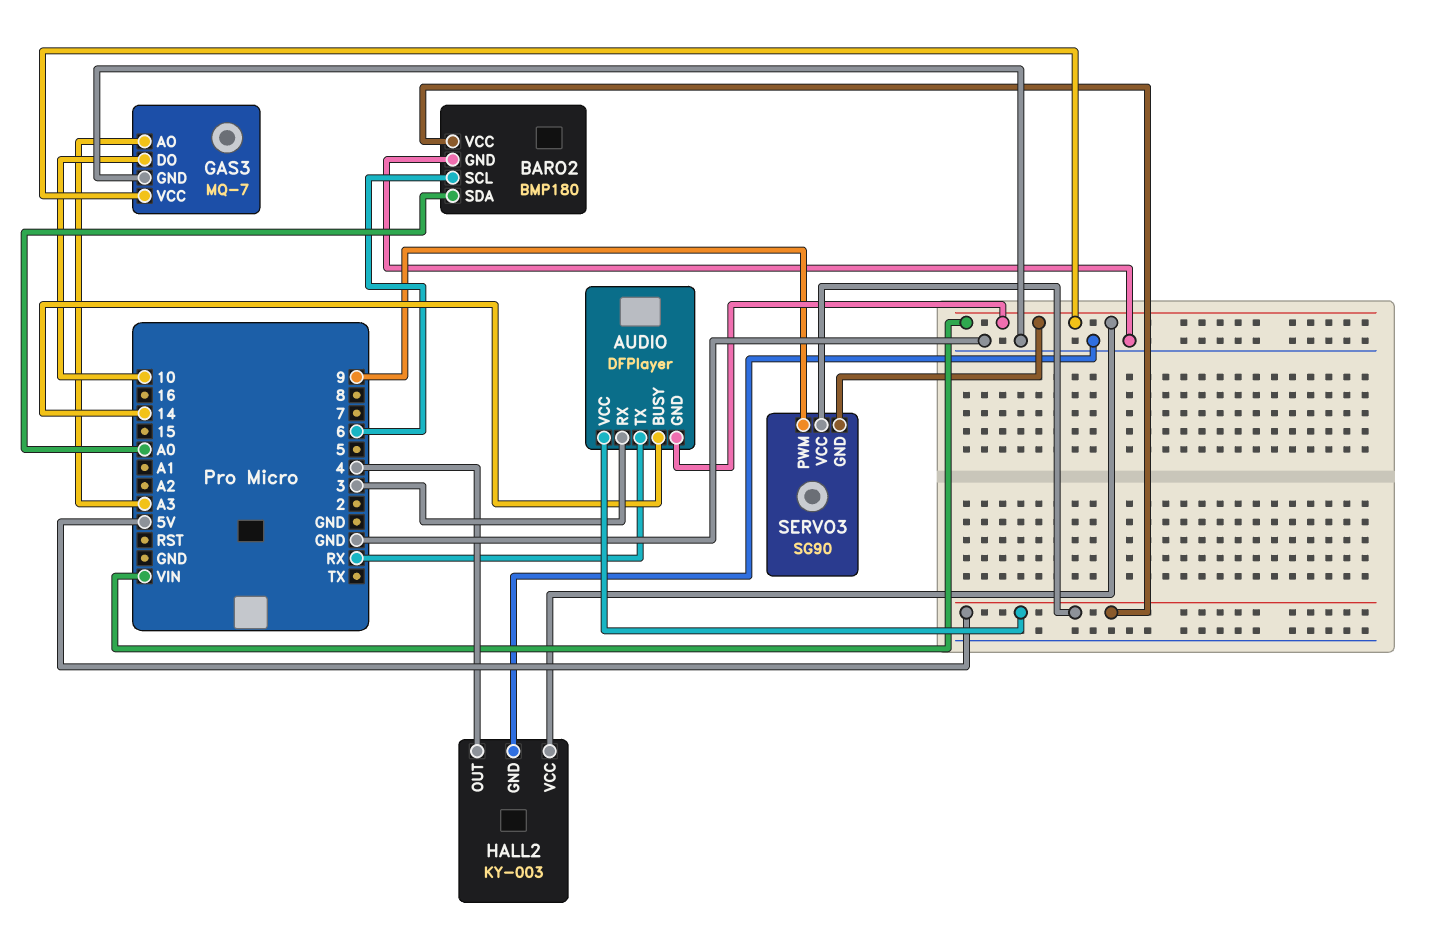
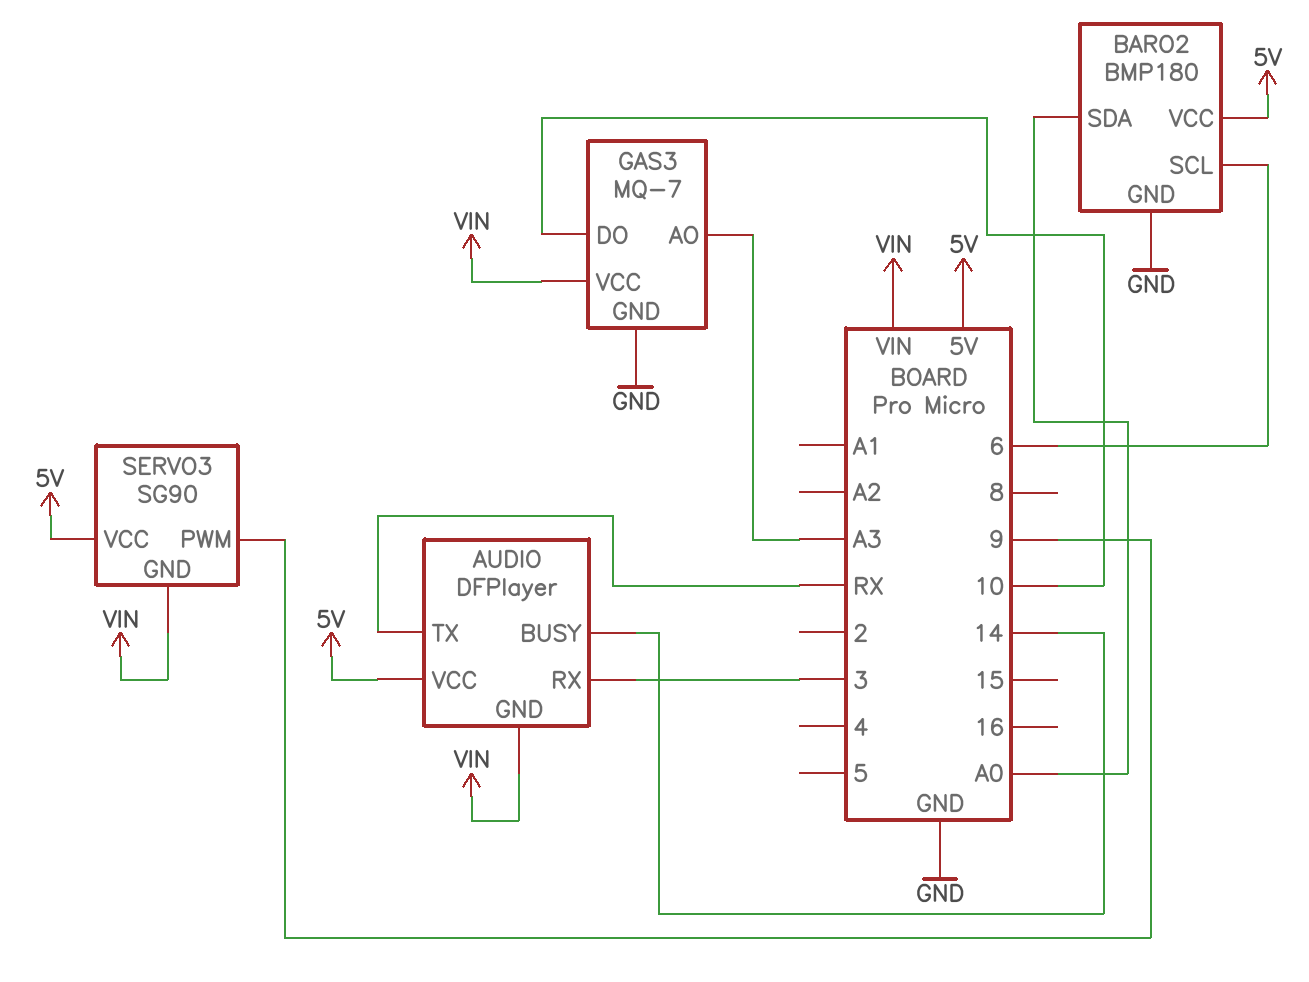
HALL2: KY-003 -> none
HALL2 pin GND: GND -> none
HALL2 pin OUT: 4 -> none
HALL2 pin VCC: VIN -> none

